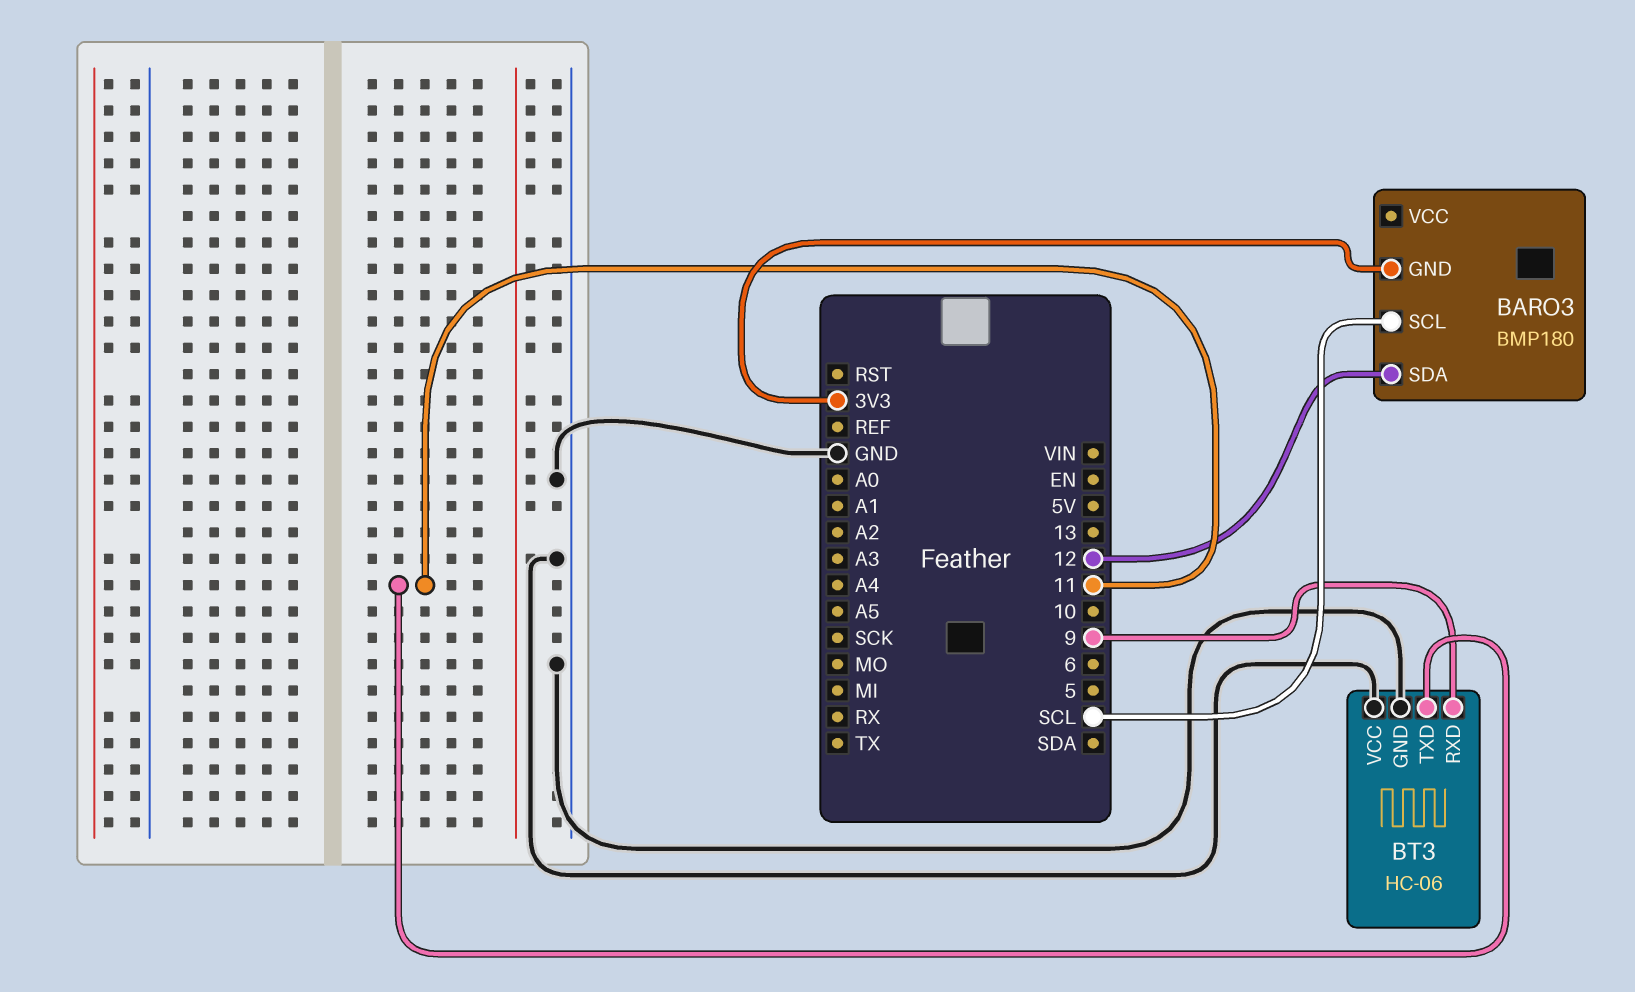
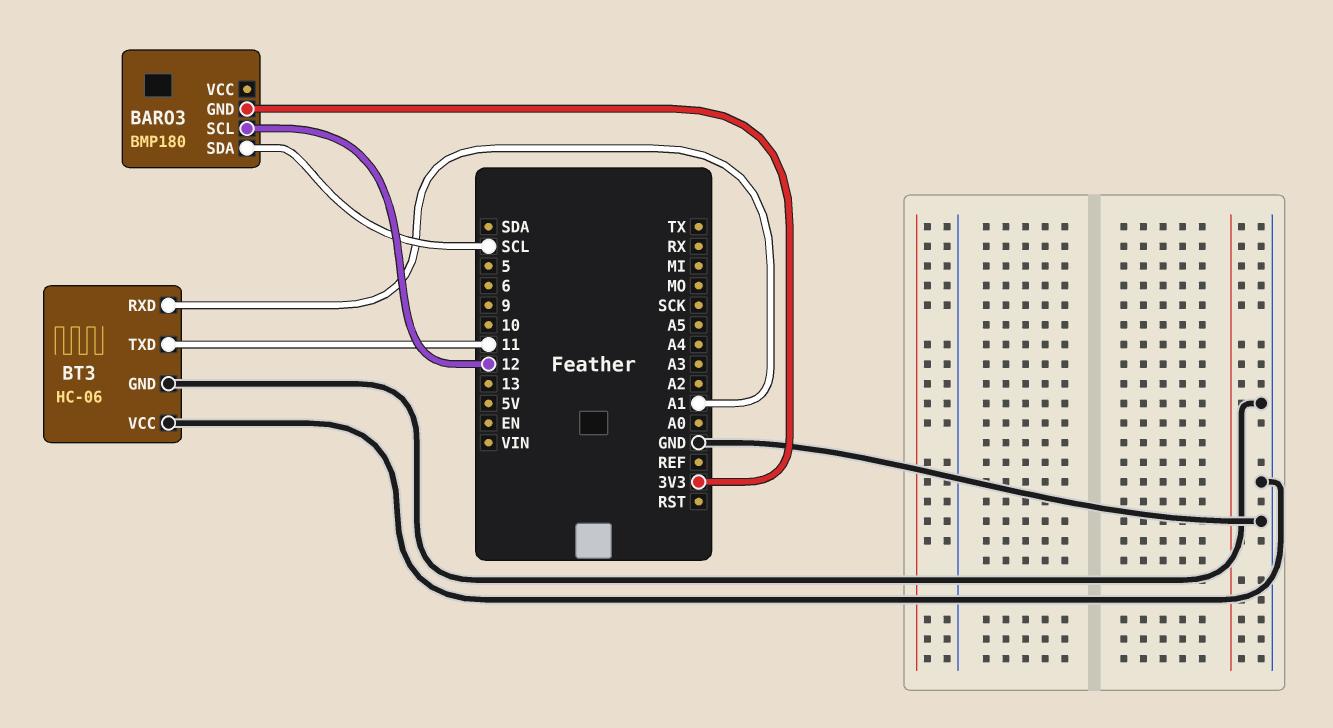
BARO3 pin SCL: SCL -> 12
BARO3 pin SDA: 12 -> SCL
BT3 pin RXD: 9 -> A1

